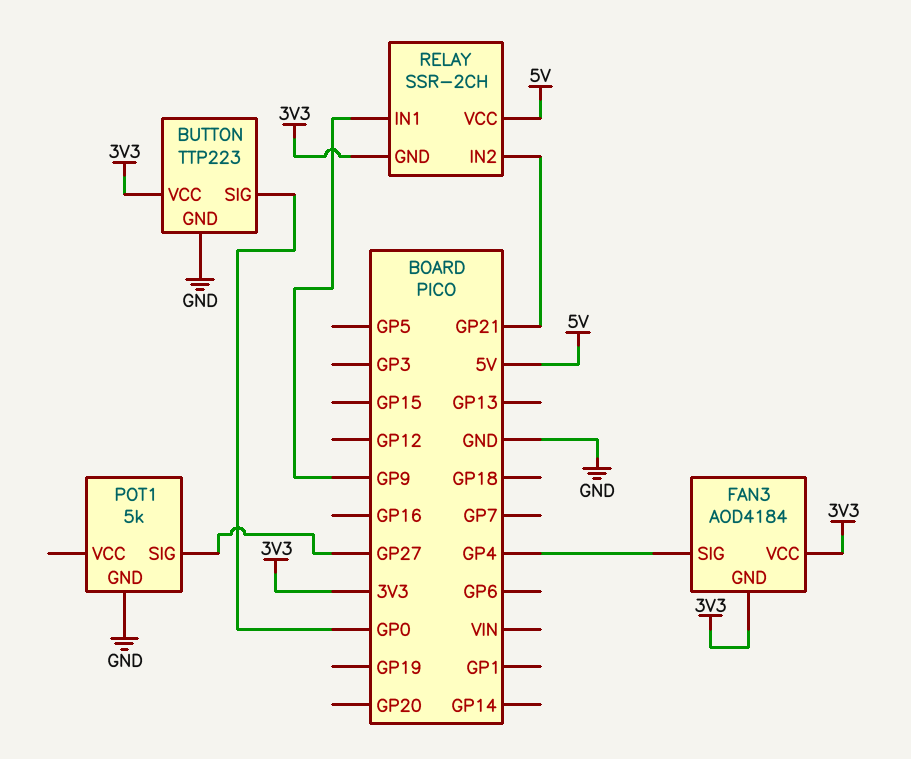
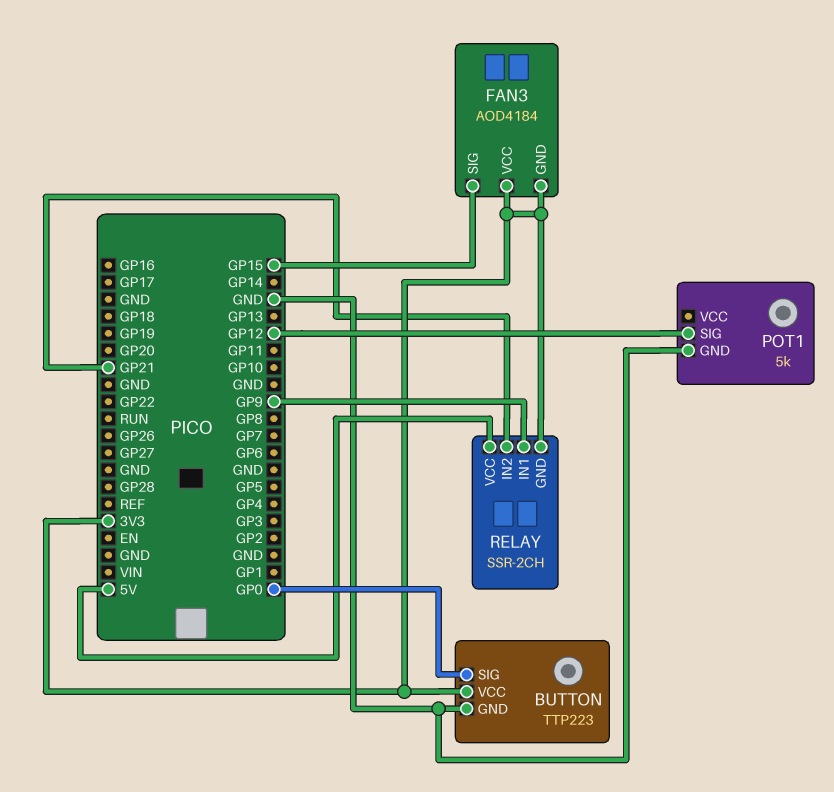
FAN3 pin SIG: GP4 -> GP15
POT1 pin SIG: GP27 -> GP12

